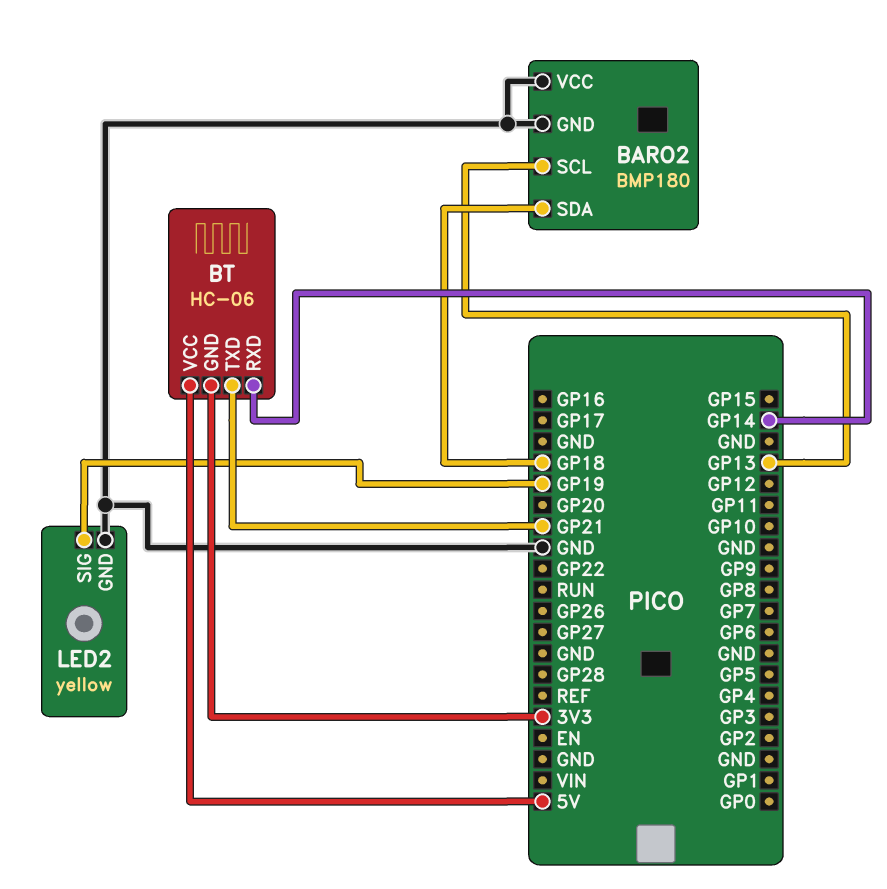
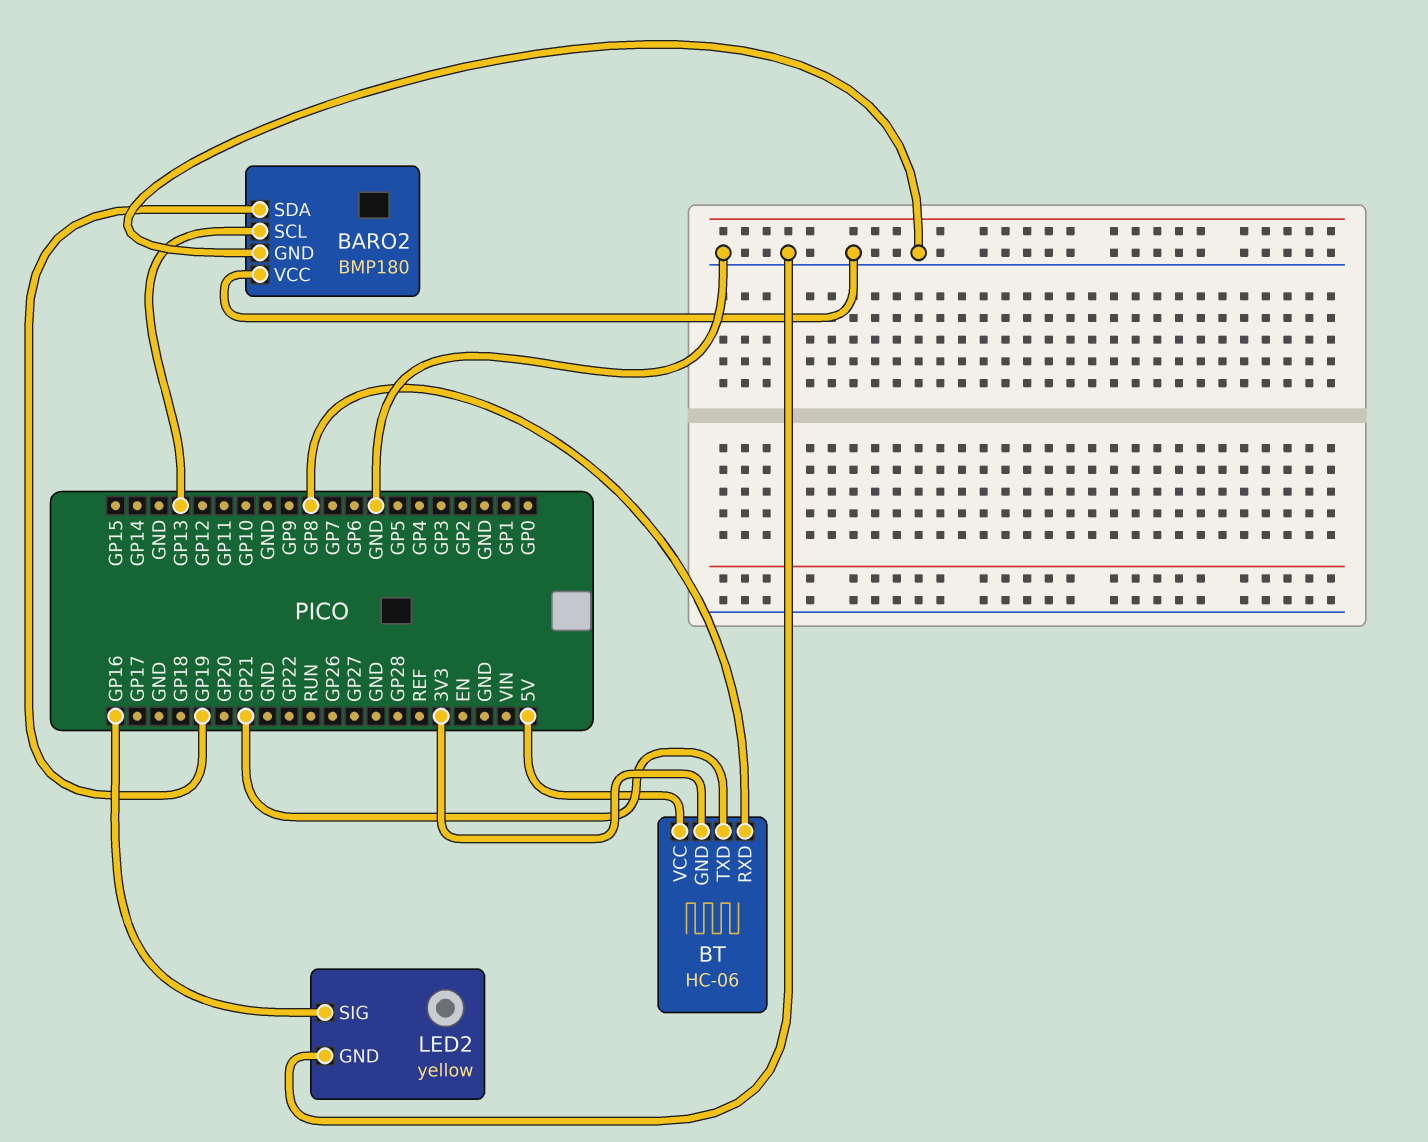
BARO2 pin SDA: GP18 -> GP19
BT pin RXD: GP14 -> GP8
LED2 pin SIG: GP19 -> GP16

